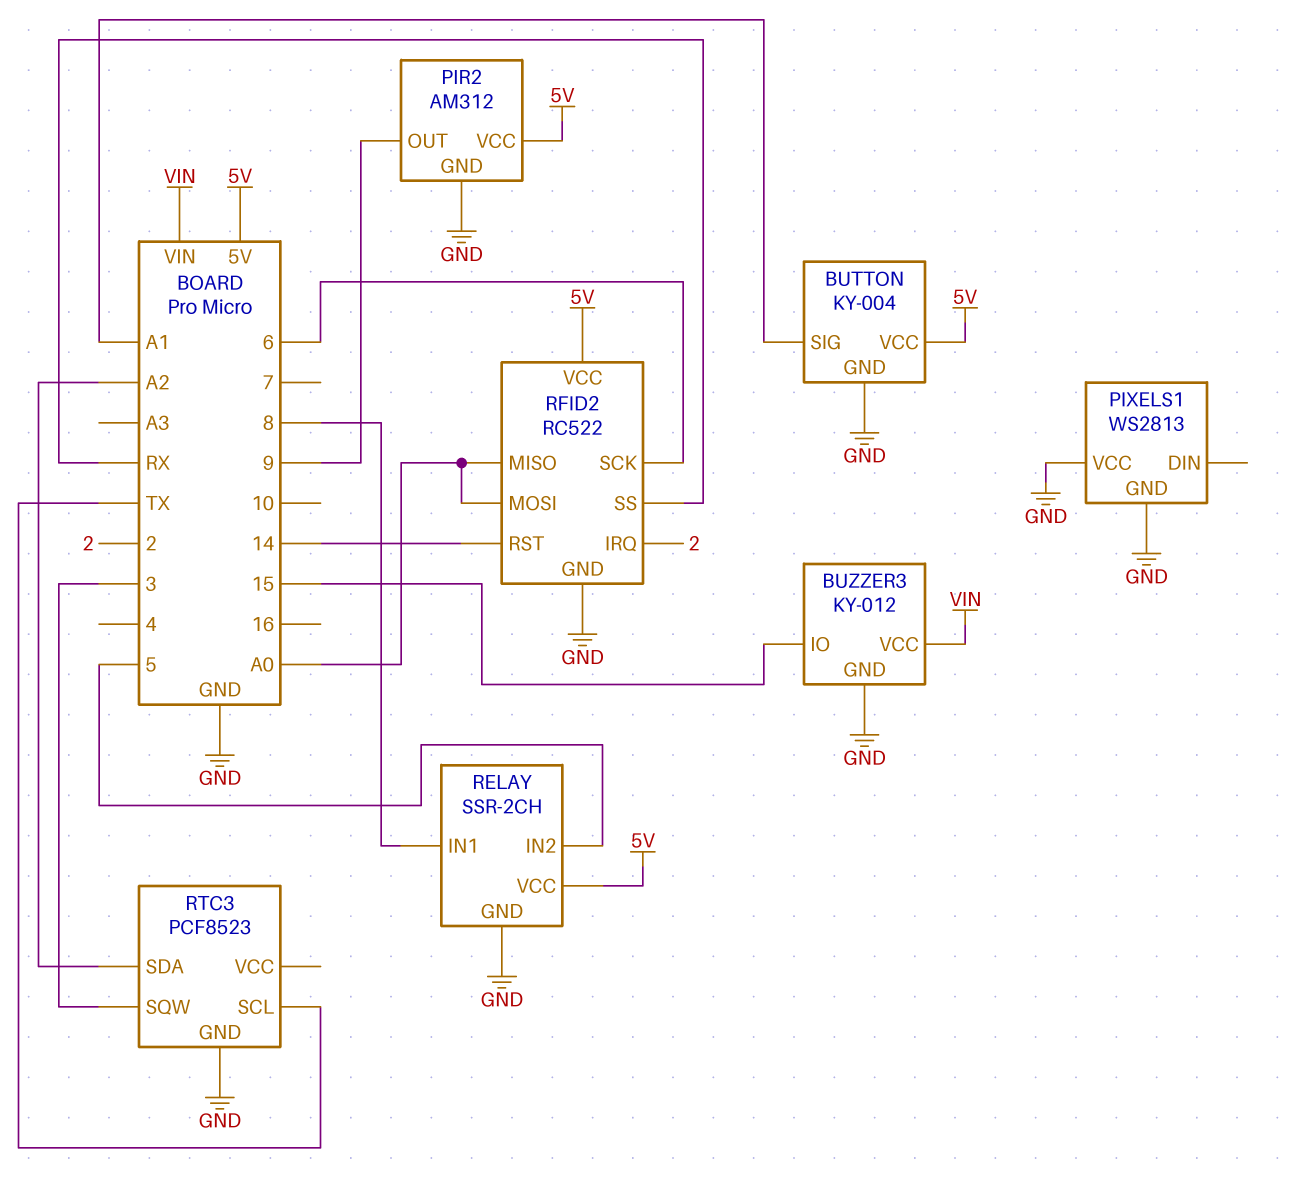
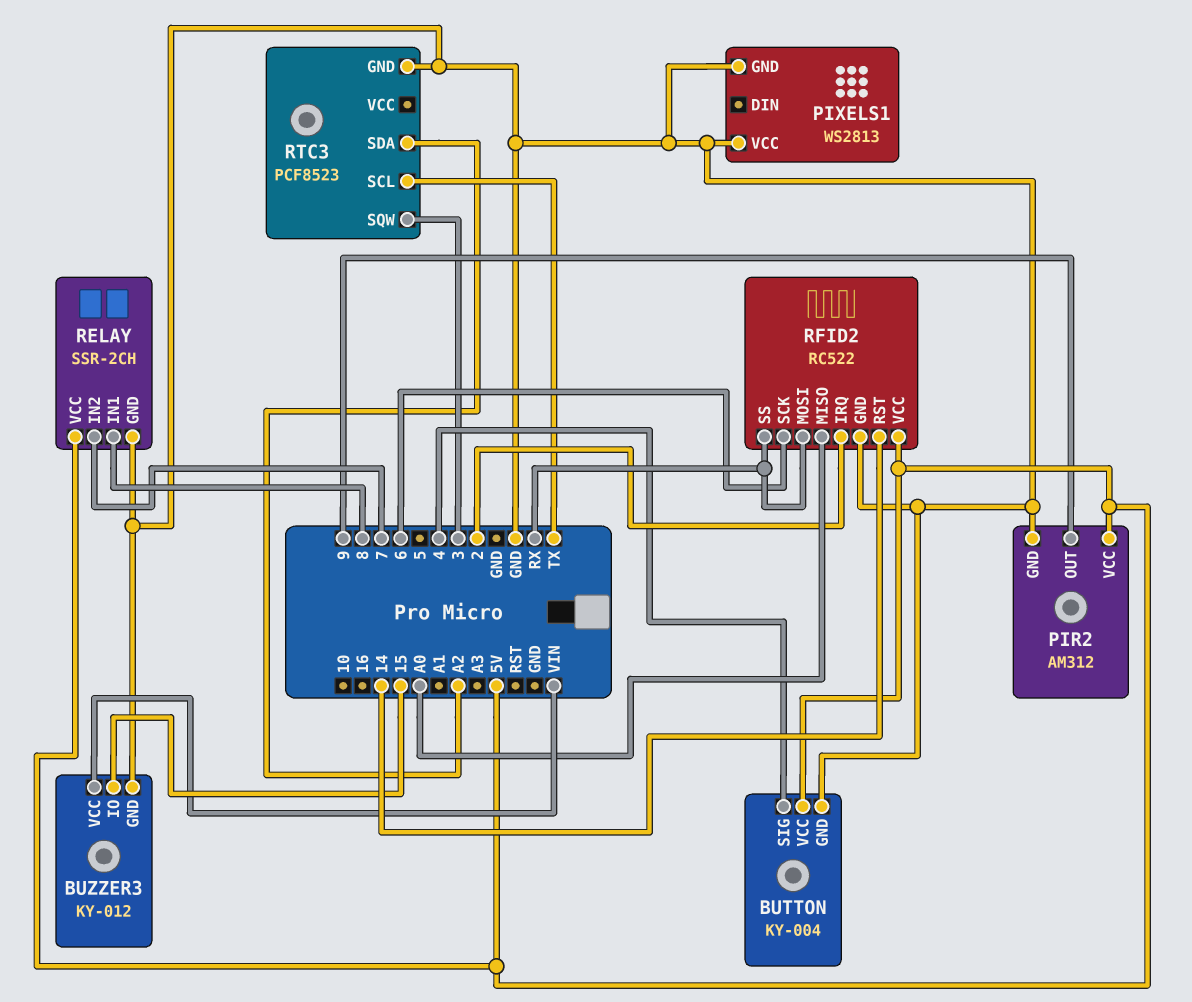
BUTTON pin SIG: A1 -> 4
RELAY pin IN2: 5 -> 7
RFID2 pin MOSI: A0 -> RX

